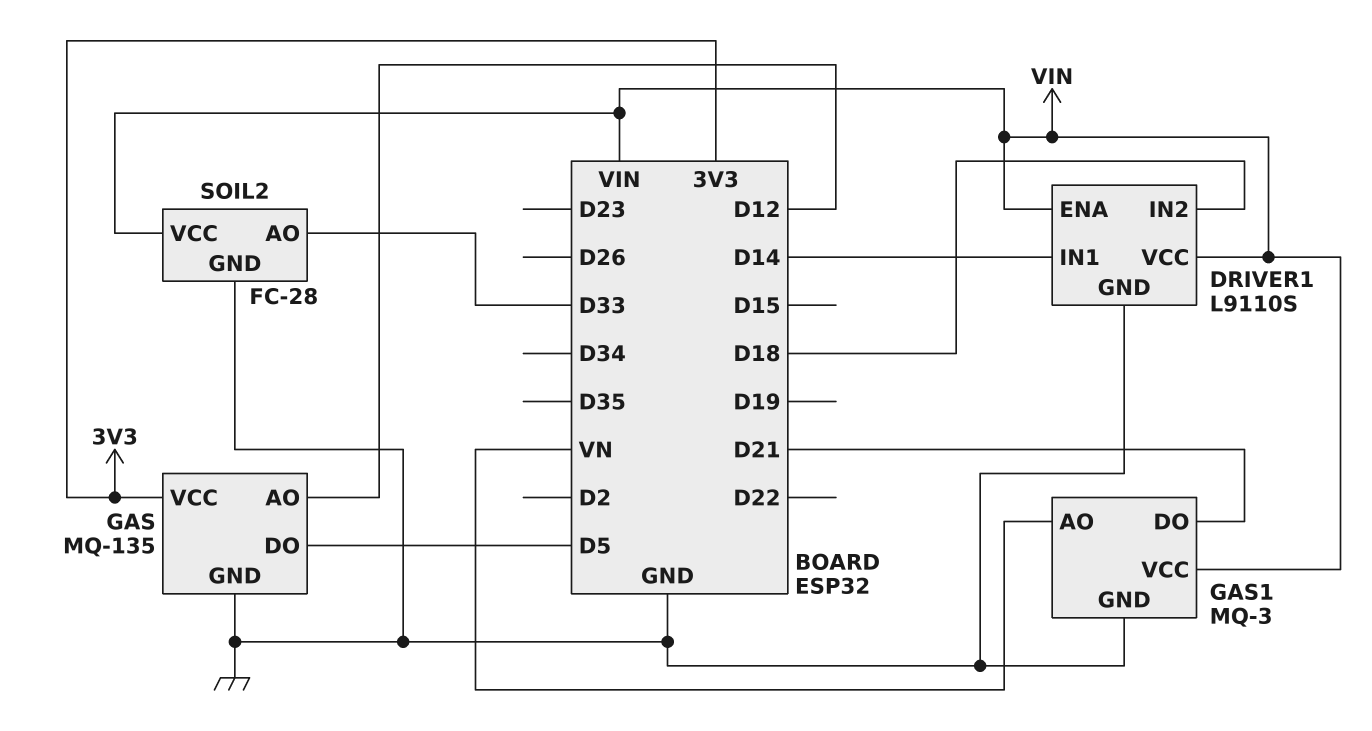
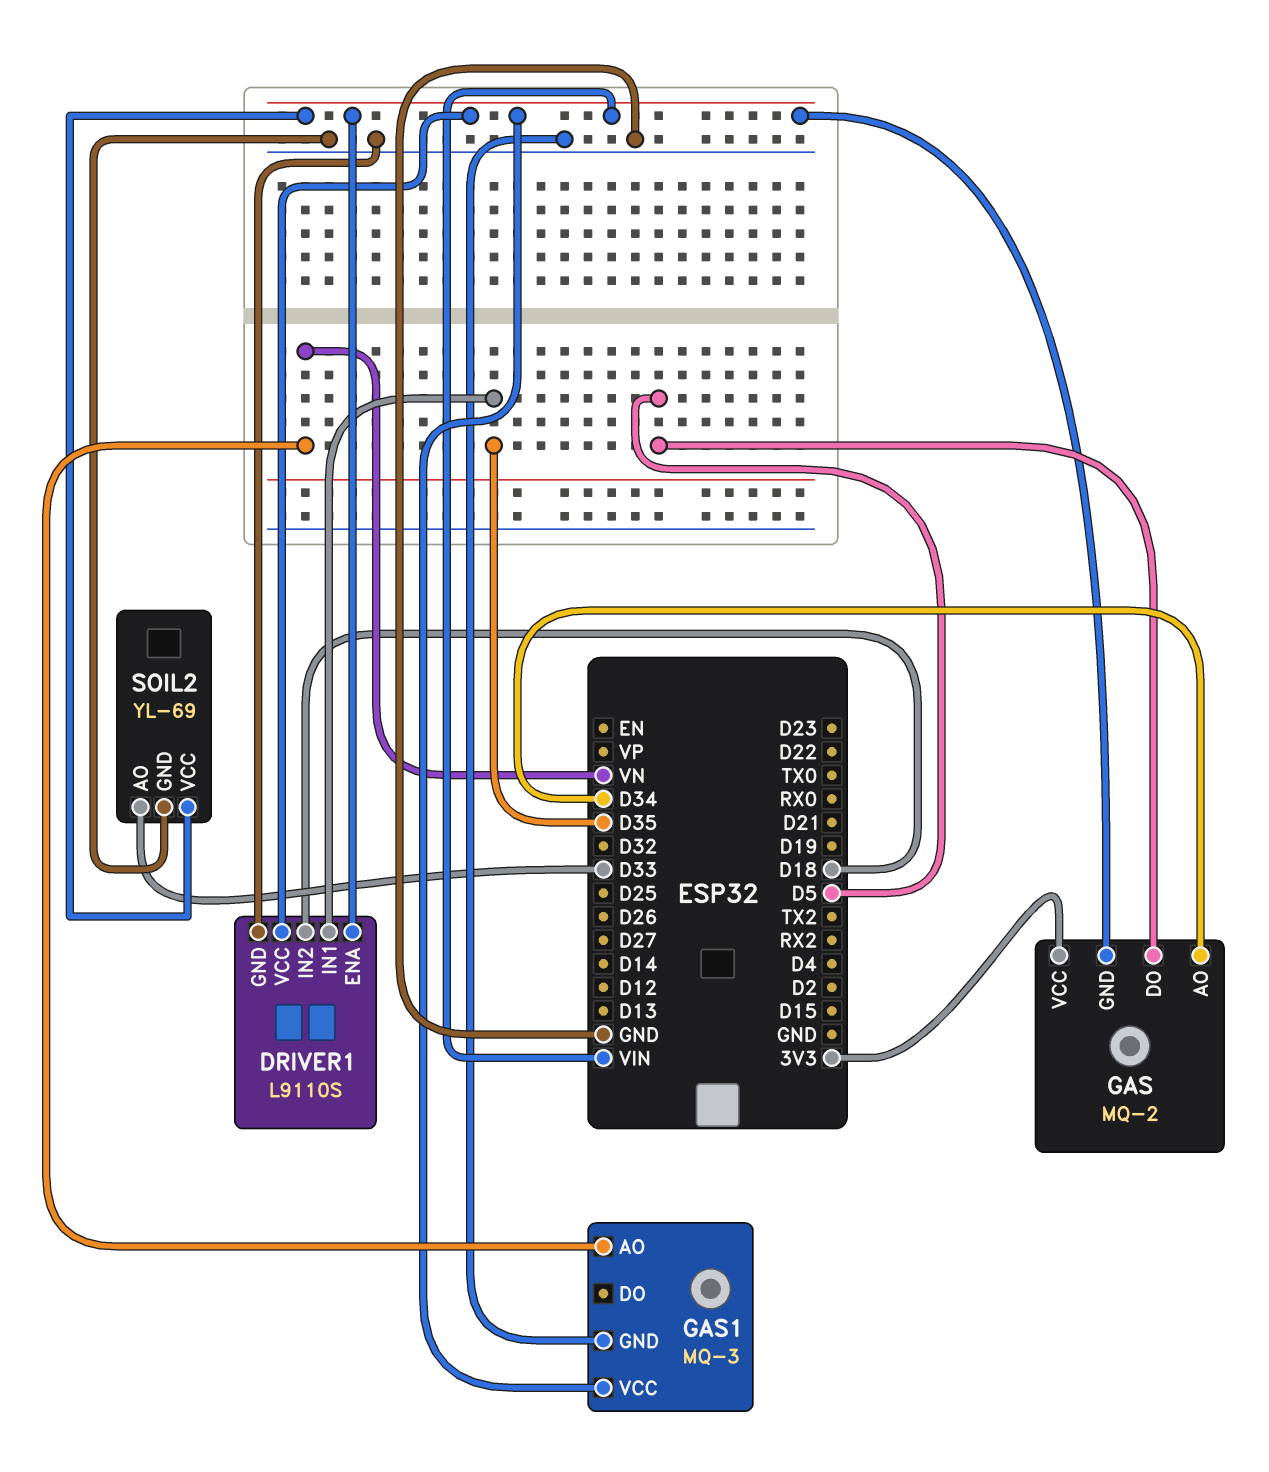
DRIVER1 pin IN1: D14 -> D35
GAS: MQ-135 -> MQ-2
GAS pin AO: D12 -> D34
GAS pin GND: GND -> VIN
GAS1 pin DO: D21 -> none
SOIL2: FC-28 -> YL-69

